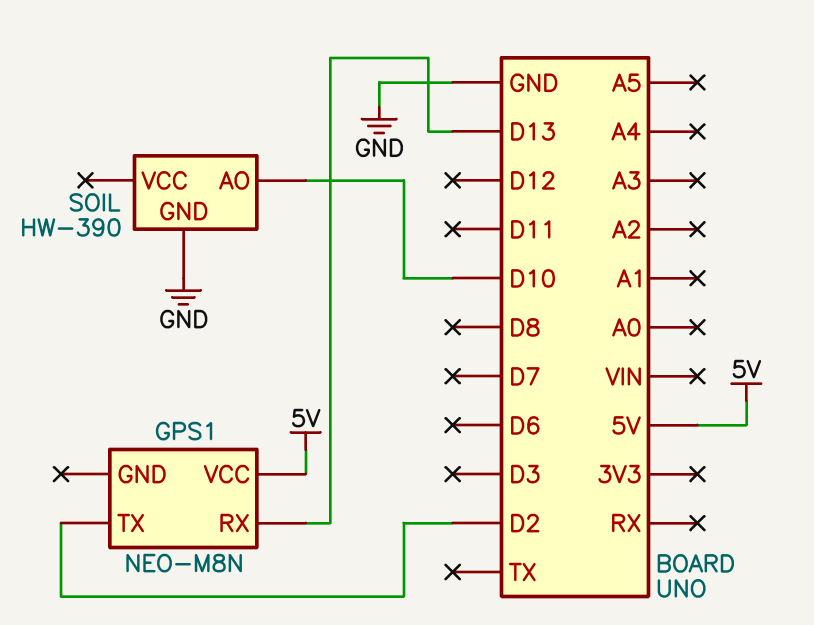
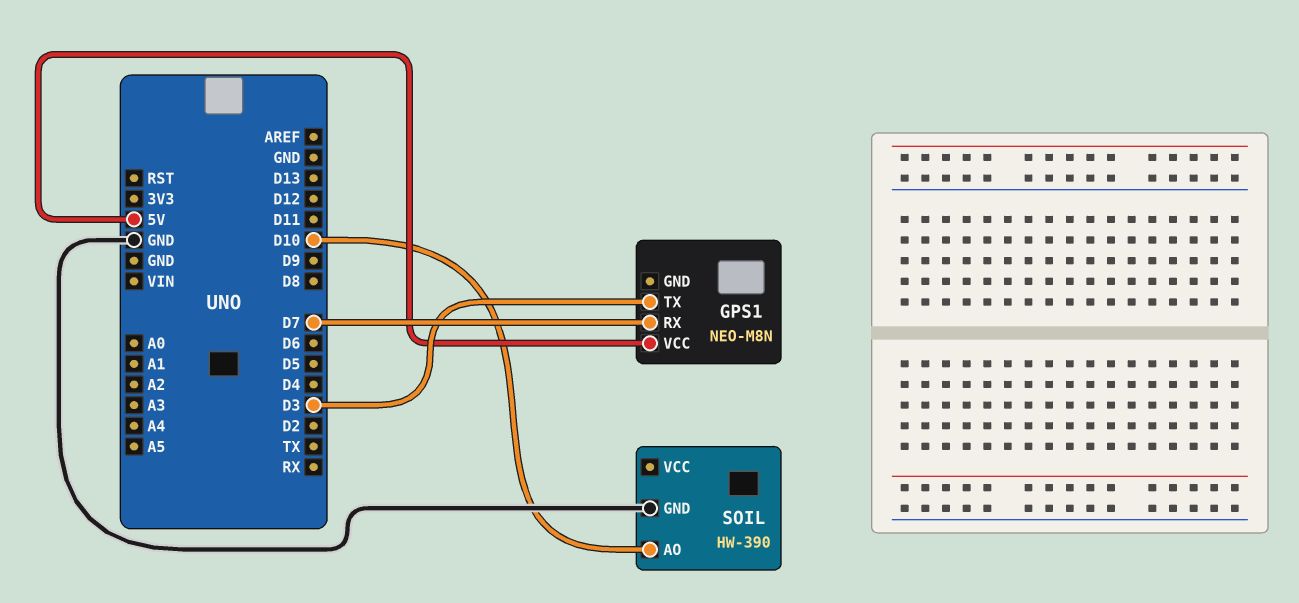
GPS1 pin RX: D13 -> D7
GPS1 pin TX: D2 -> D3

